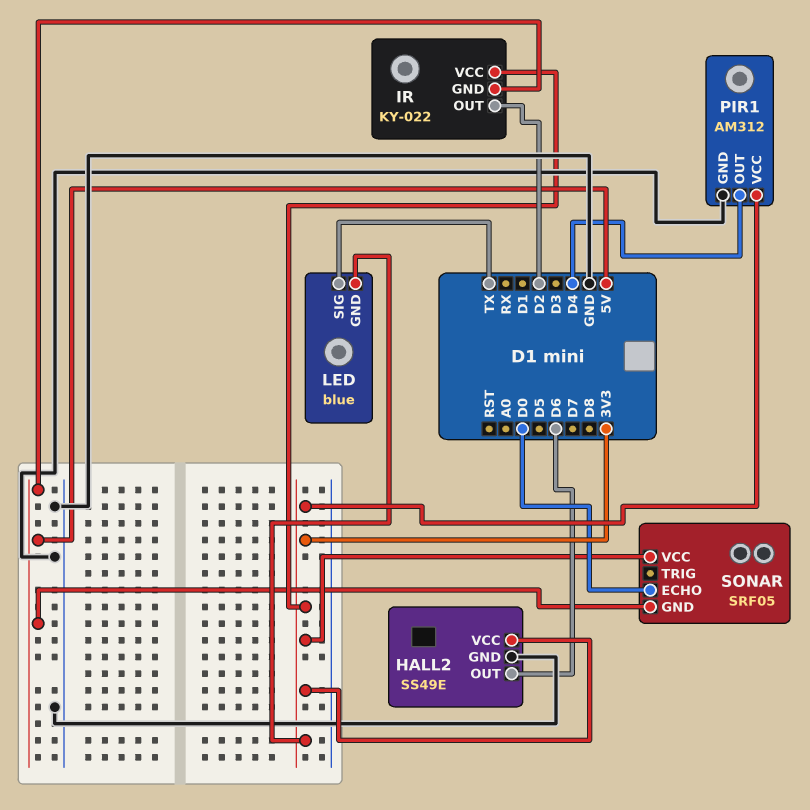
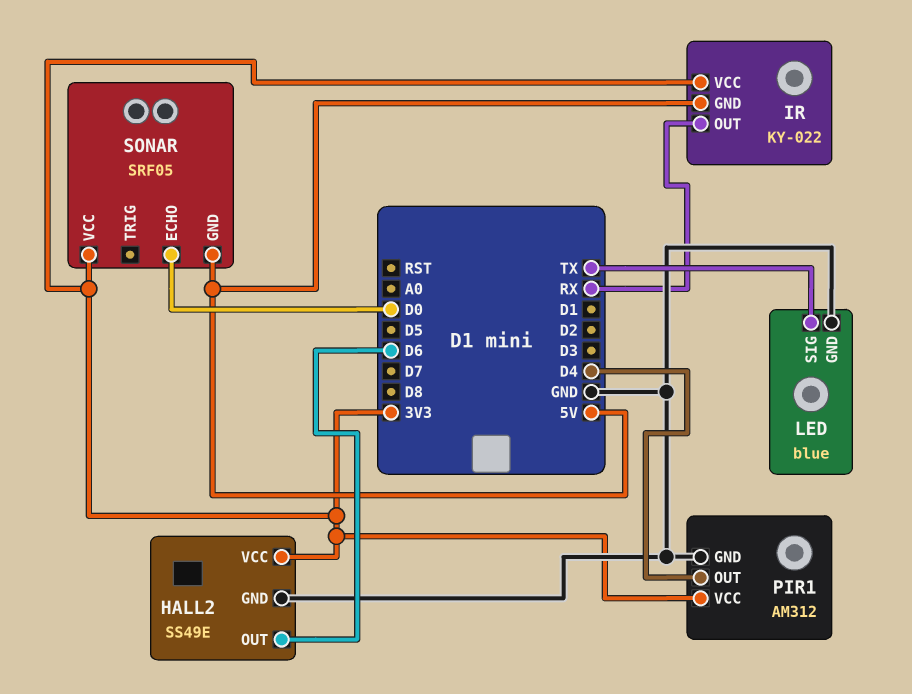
IR pin OUT: D2 -> RX
LED pin GND: 3V3 -> GND

